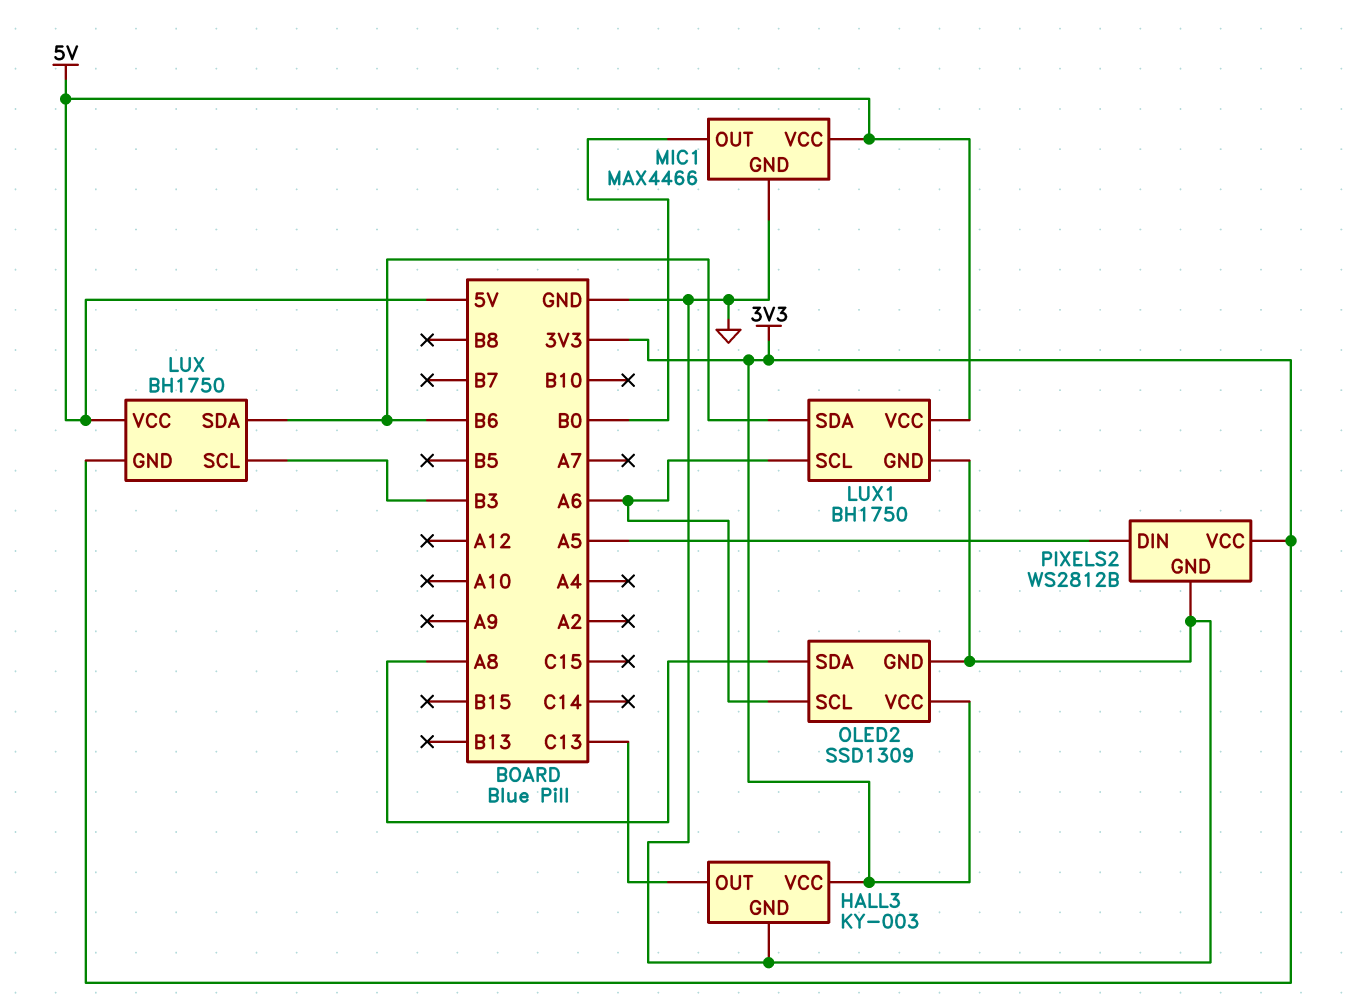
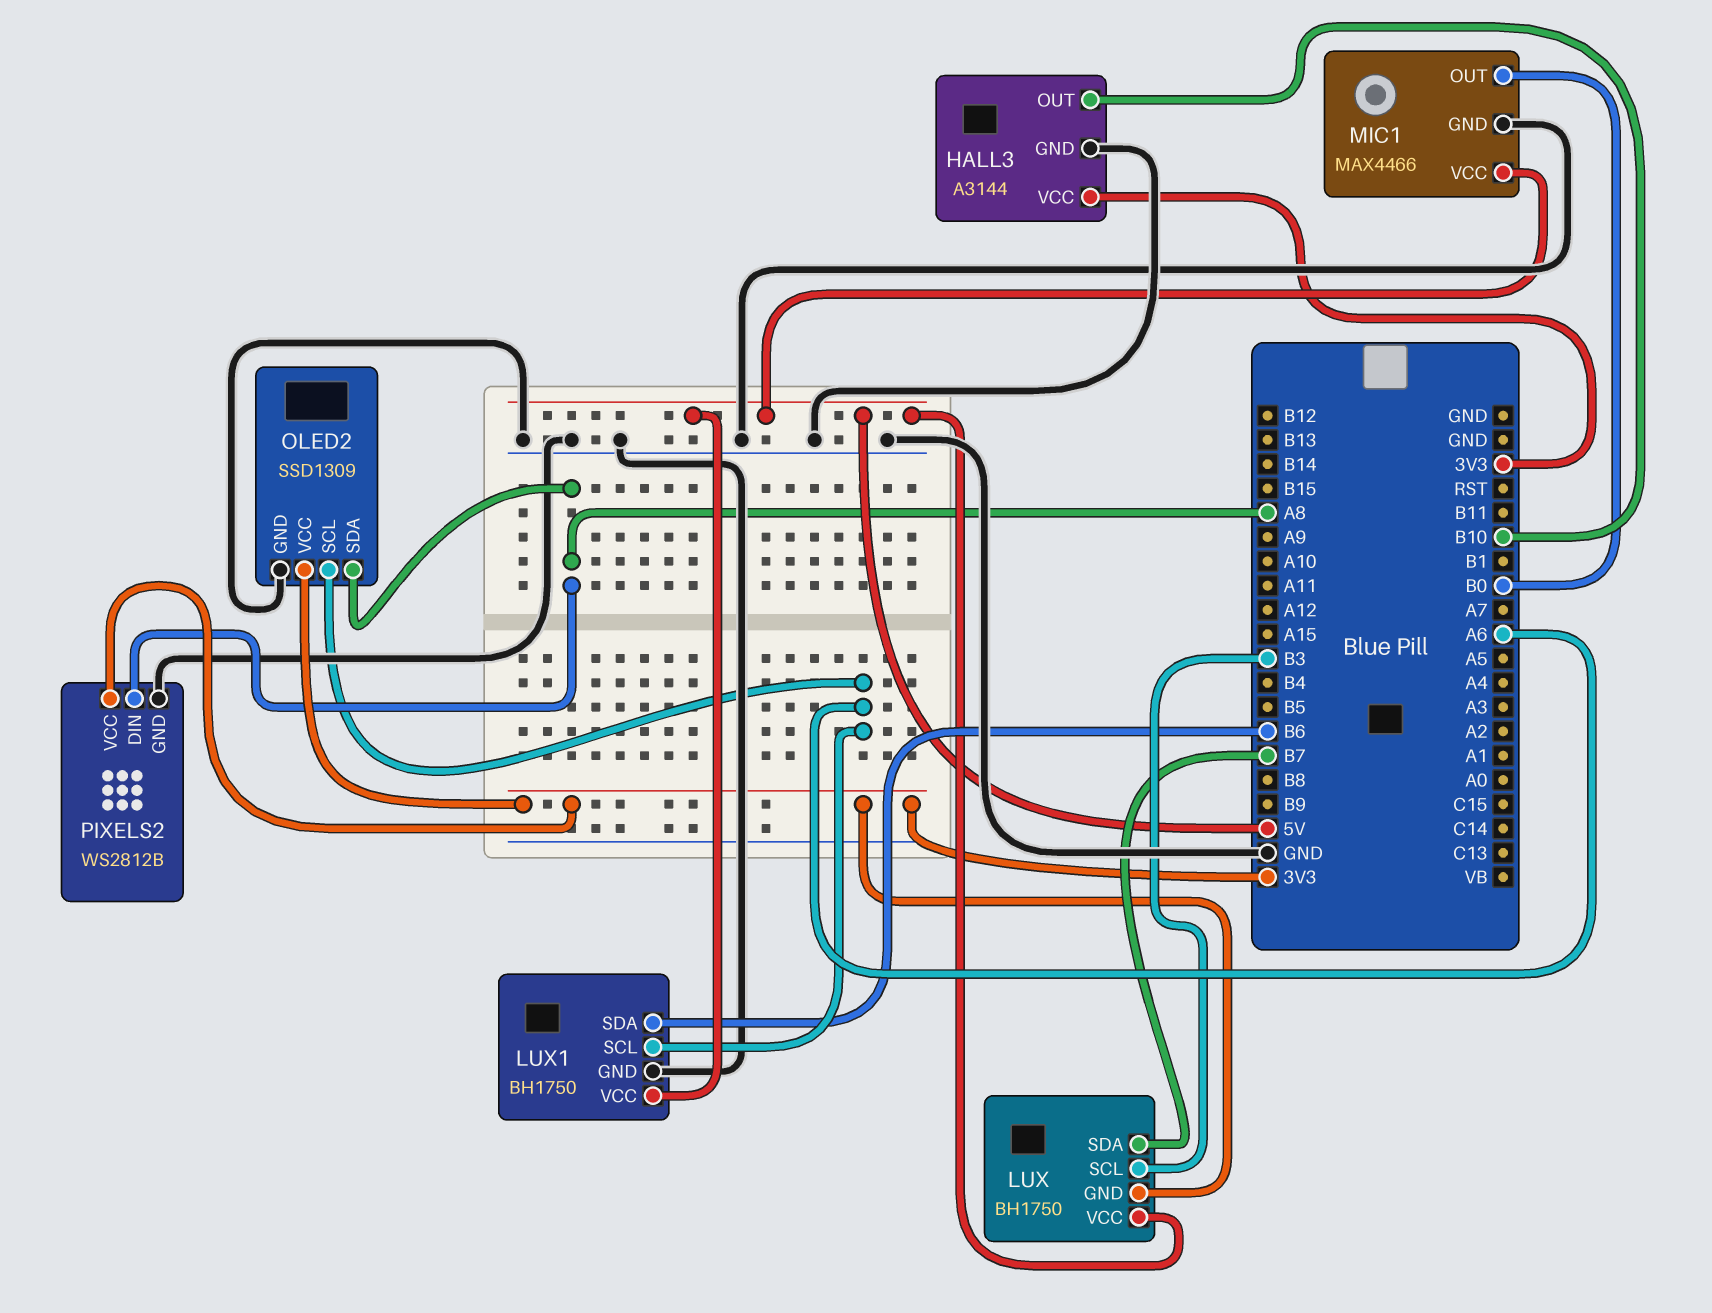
HALL3: KY-003 -> A3144
HALL3 pin OUT: C13 -> B10
LUX pin SDA: B6 -> B7
PIXELS2 pin DIN: A5 -> A8

